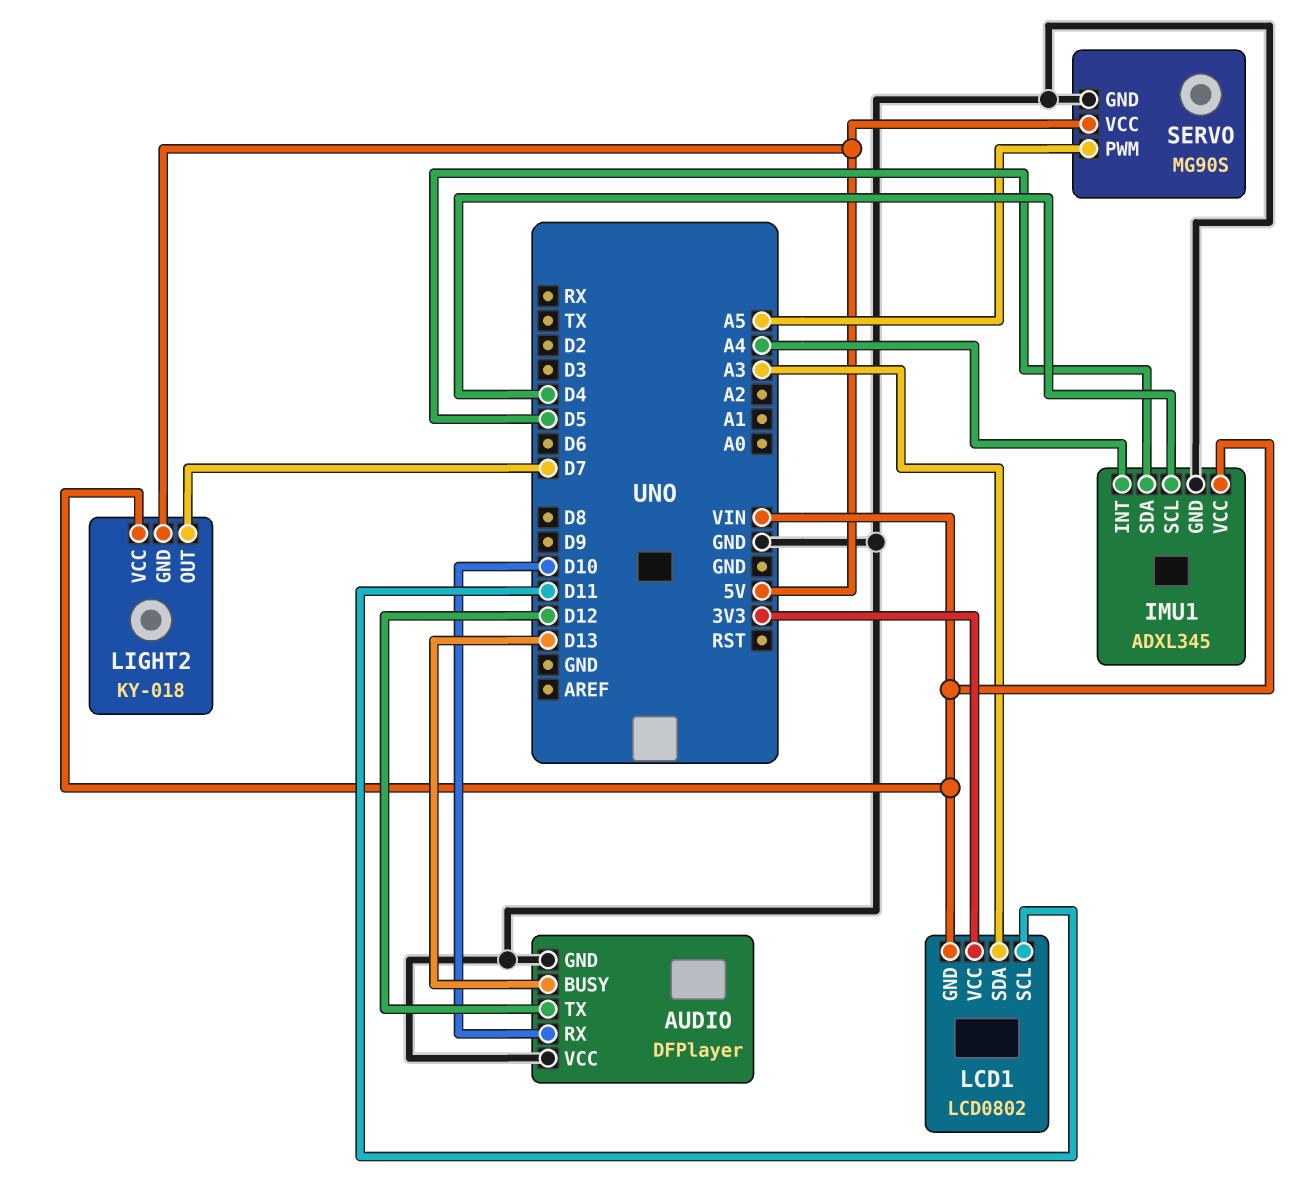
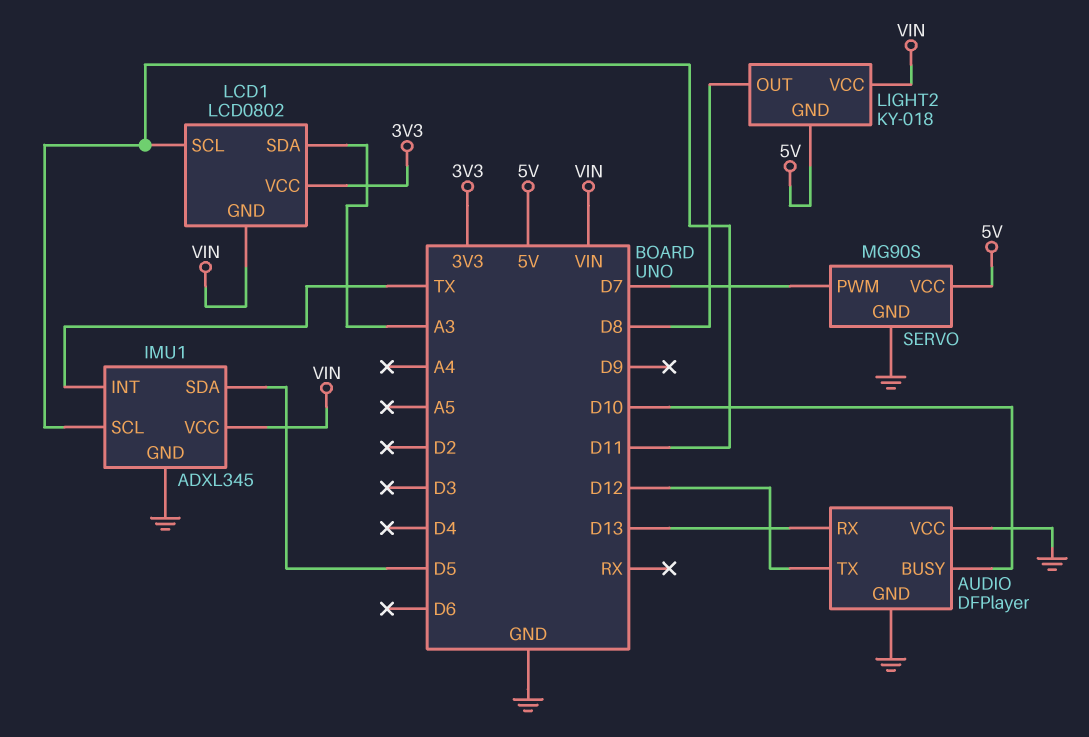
AUDIO pin BUSY: D13 -> D10
AUDIO pin RX: D10 -> D13
IMU1 pin INT: A4 -> TX
IMU1 pin SCL: D4 -> D11
LIGHT2 pin OUT: D7 -> D8
SERVO pin PWM: A5 -> D7

